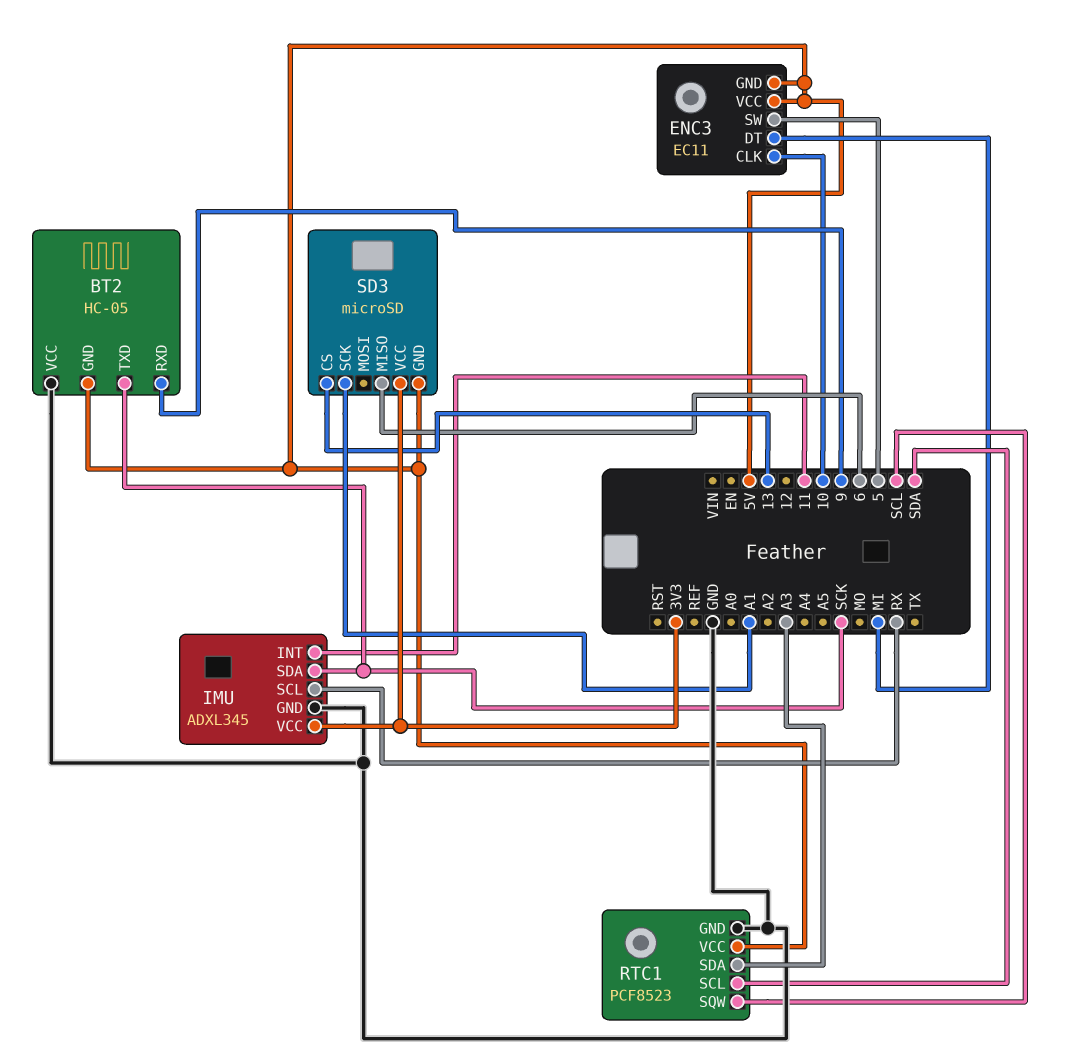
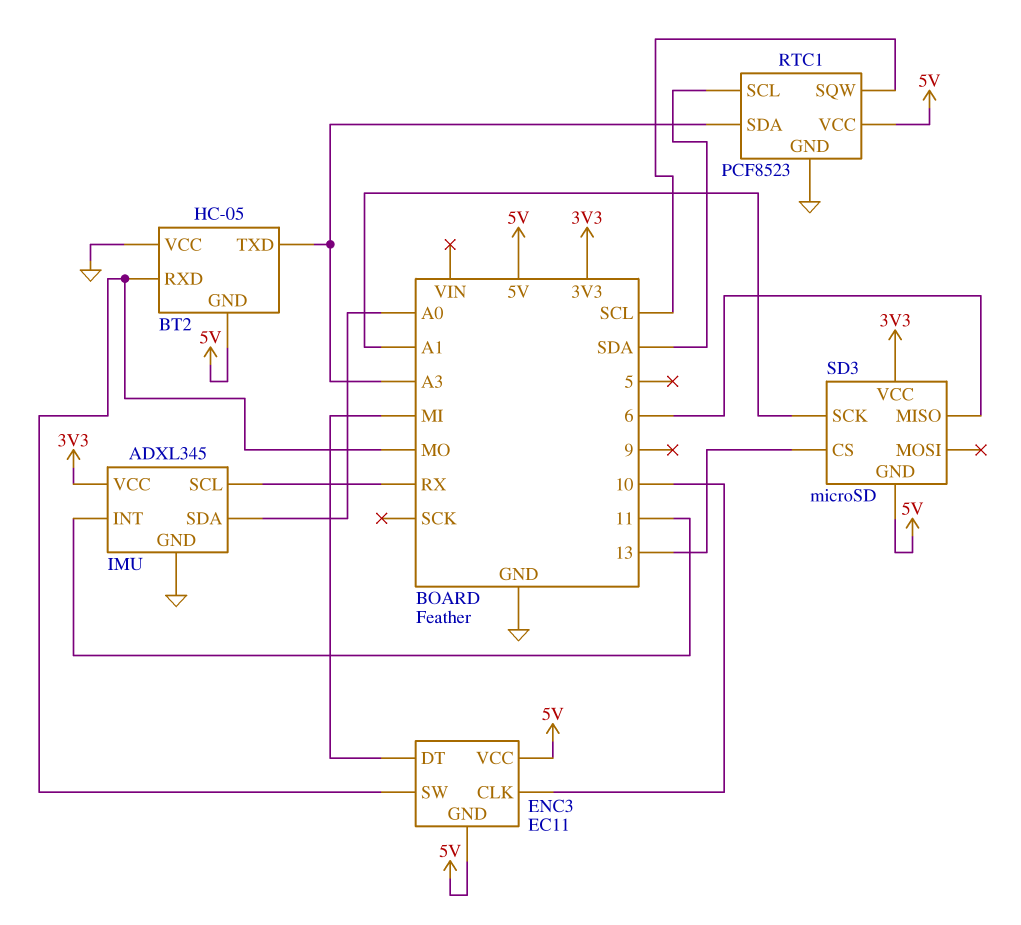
BT2 pin RXD: 9 -> MO
BT2 pin TXD: SCK -> A3
ENC3 pin SW: 5 -> MO
IMU pin SDA: SCK -> A0

